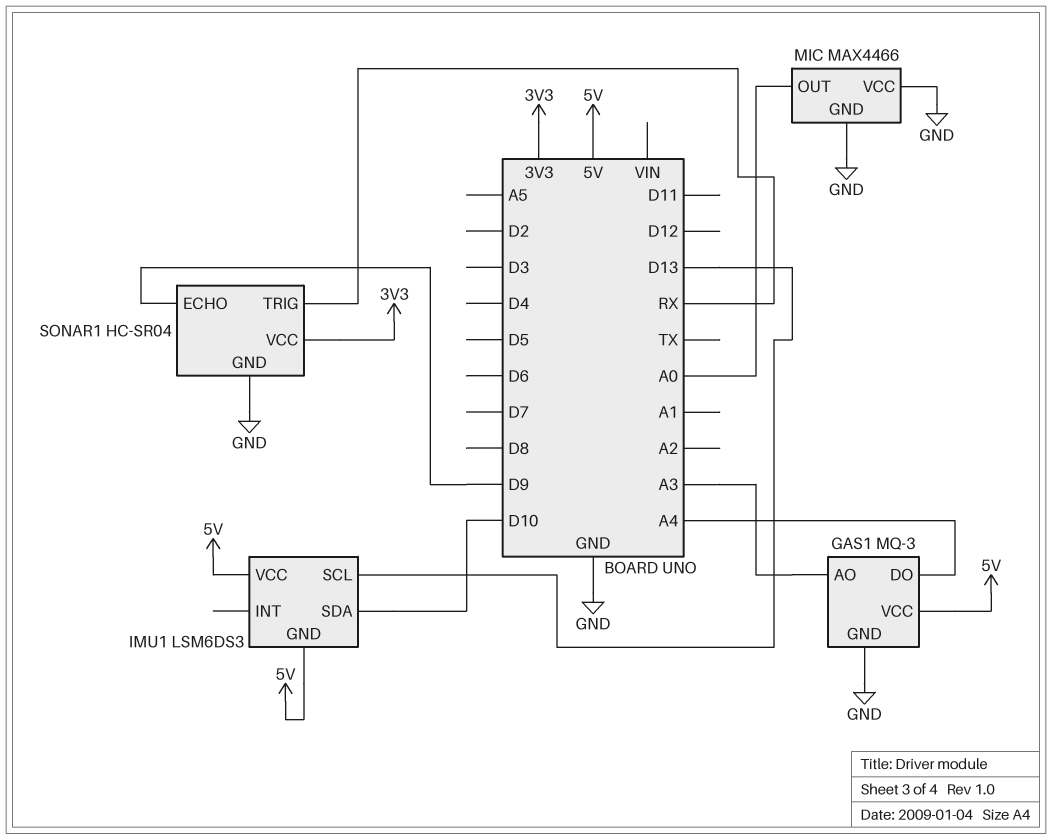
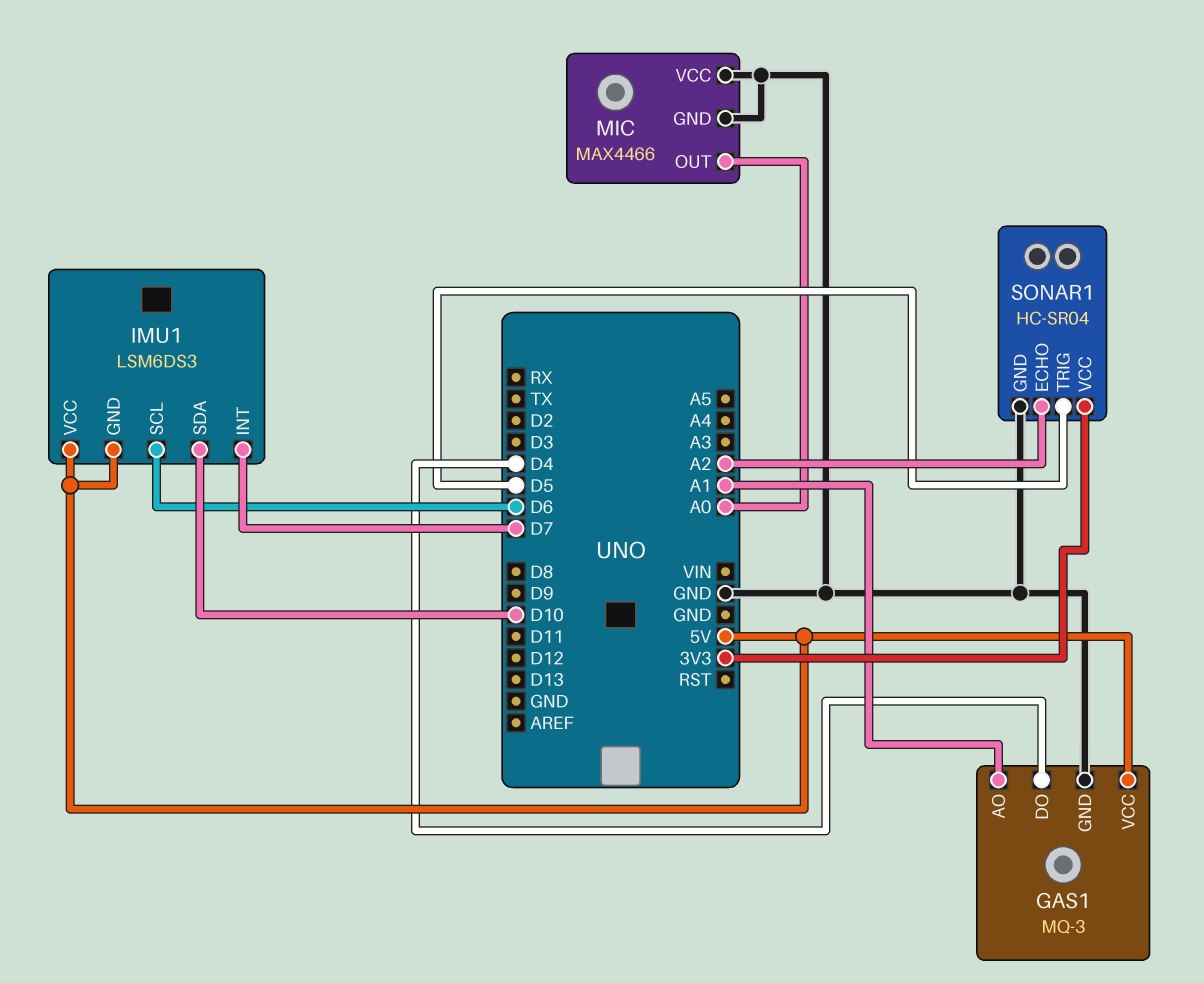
GAS1 pin AO: A3 -> A1
GAS1 pin DO: A4 -> D4
IMU1 pin INT: none -> D7
IMU1 pin SCL: D13 -> D6
SONAR1 pin ECHO: D9 -> A2
SONAR1 pin TRIG: RX -> D5

